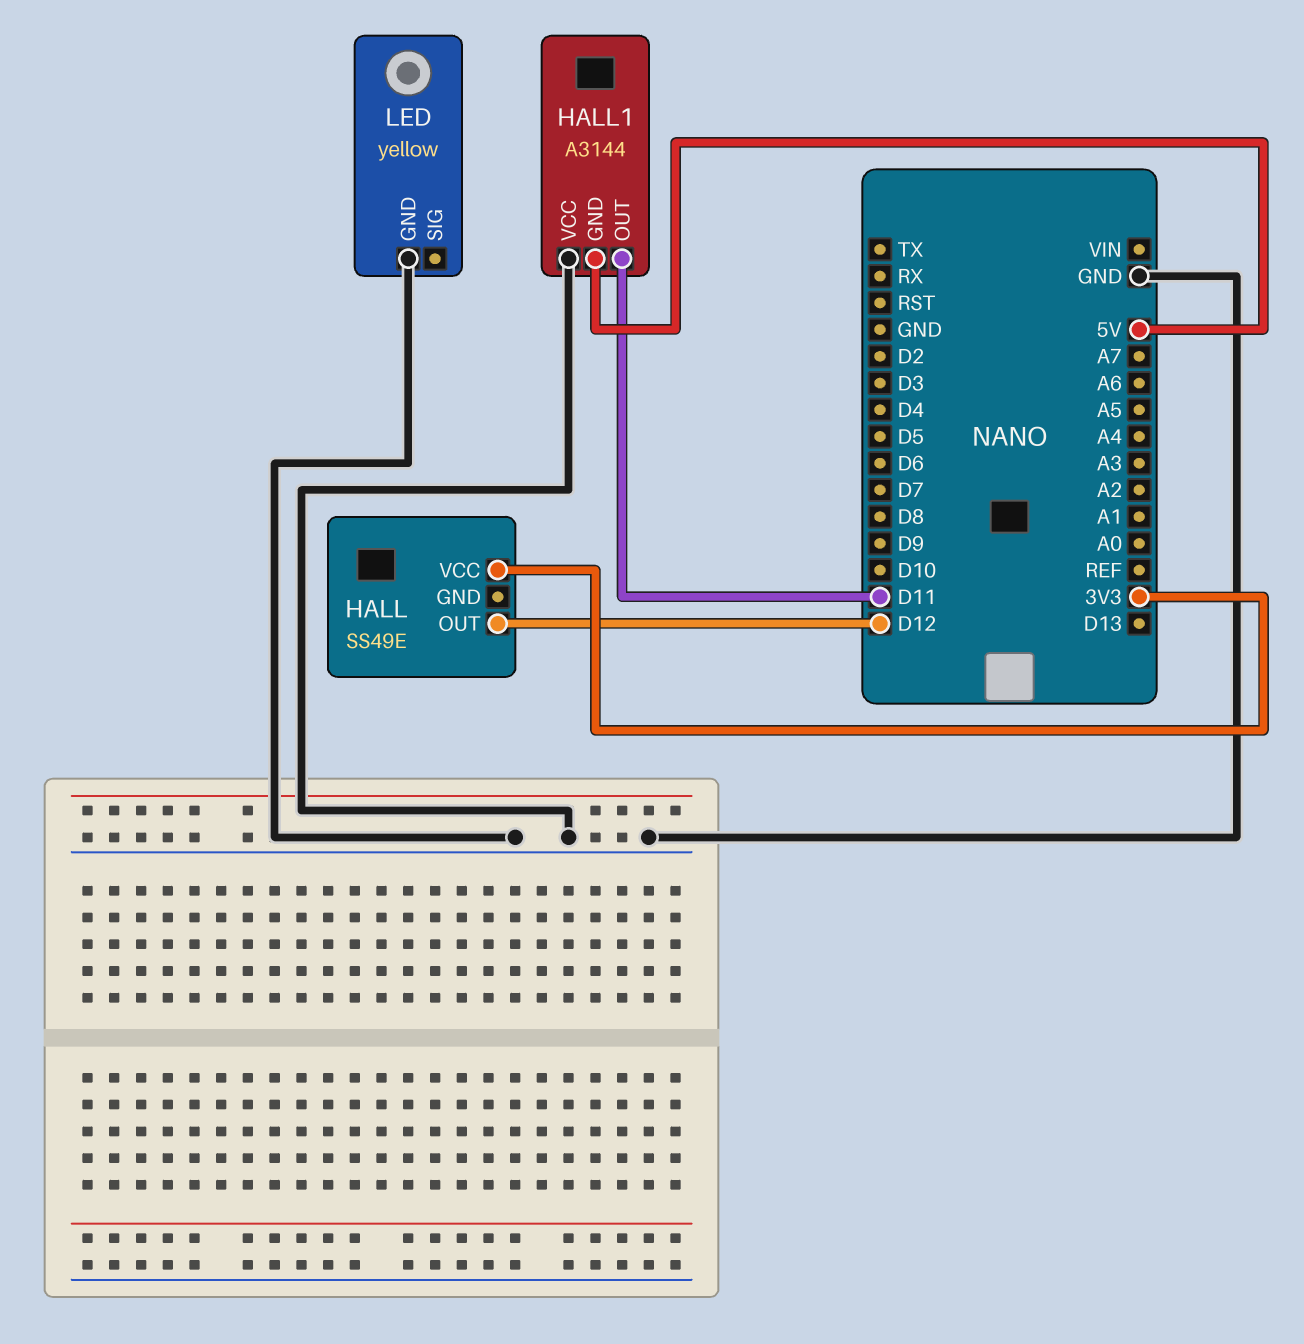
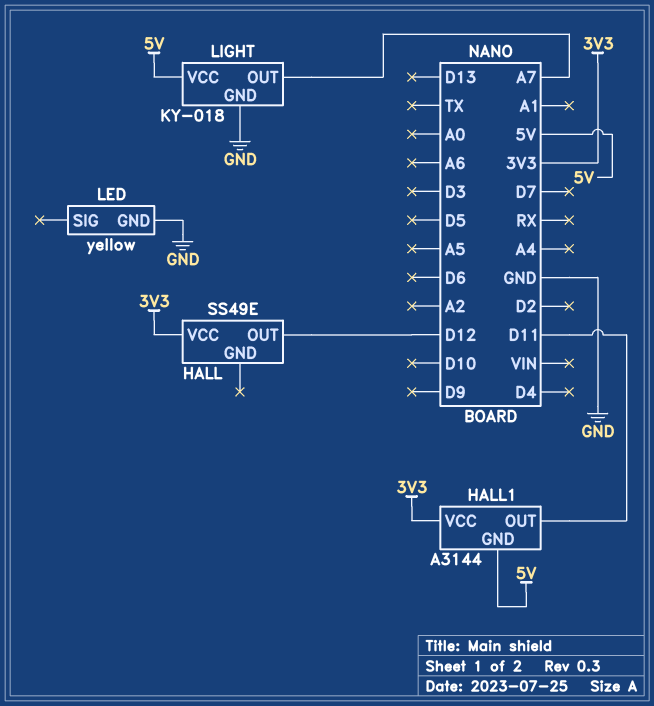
HALL1 pin VCC: GND -> 3V3
LIGHT: none -> KY-018
LIGHT pin GND: none -> GND
LIGHT pin OUT: none -> A7
LIGHT pin VCC: none -> 5V

